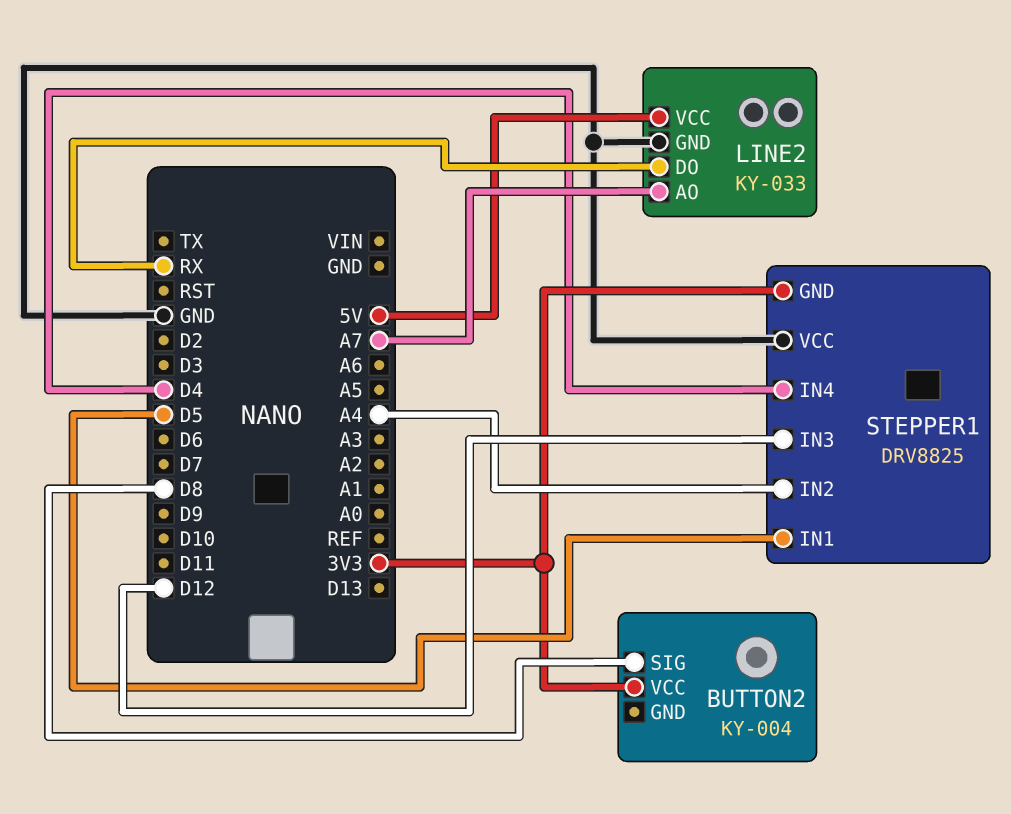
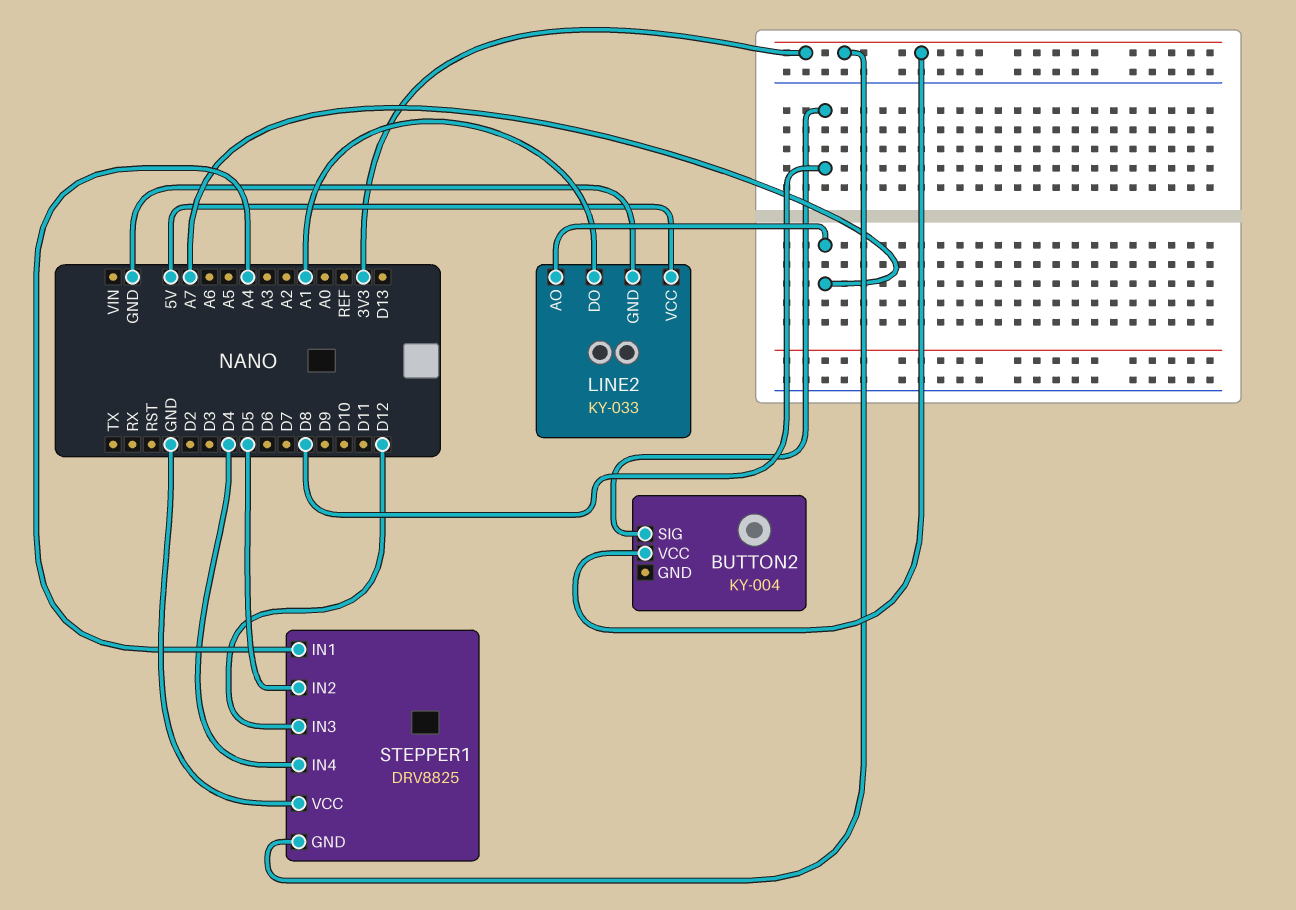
LINE2 pin DO: RX -> A1
STEPPER1 pin IN1: D5 -> A4
STEPPER1 pin IN2: A4 -> D5

